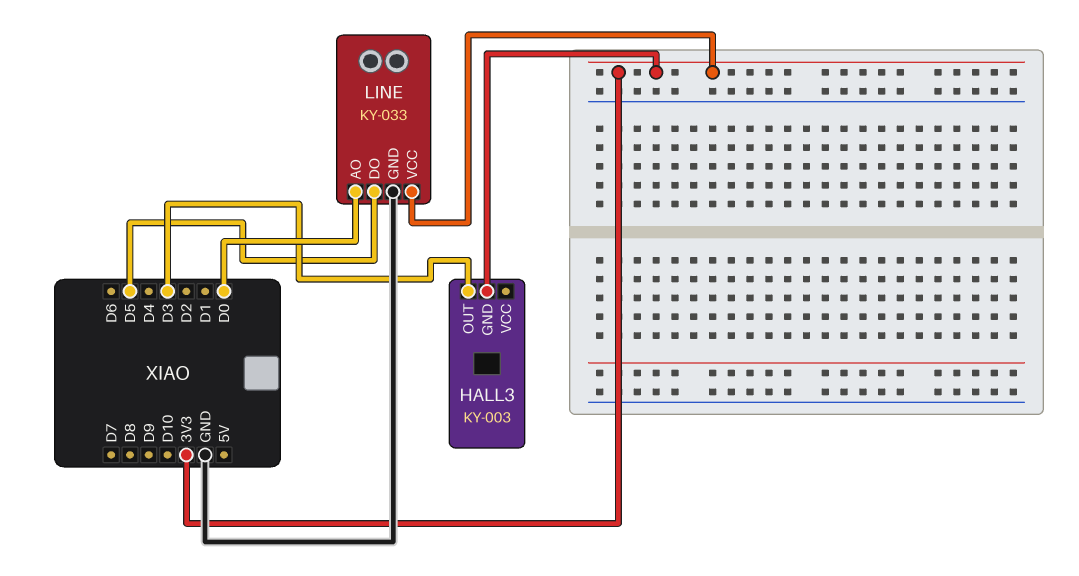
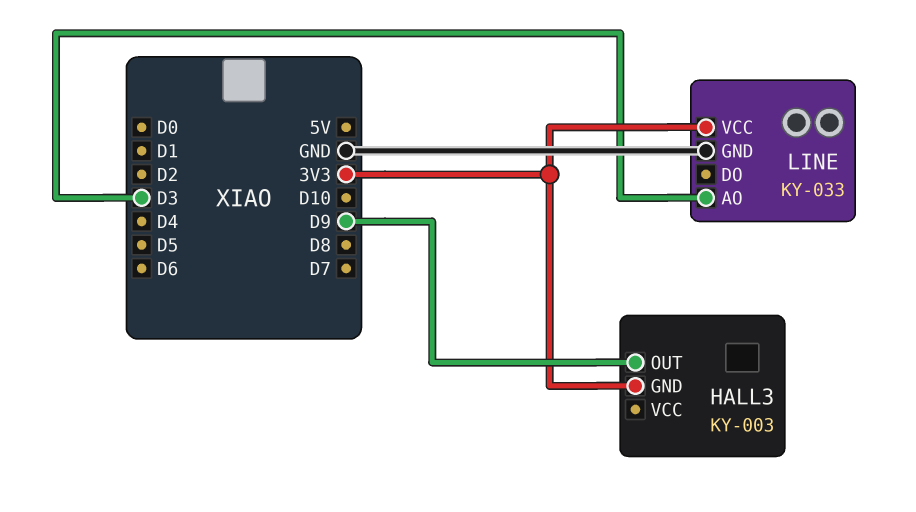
HALL3 pin OUT: D3 -> D9
LINE pin AO: D0 -> D3
LINE pin DO: D5 -> none

